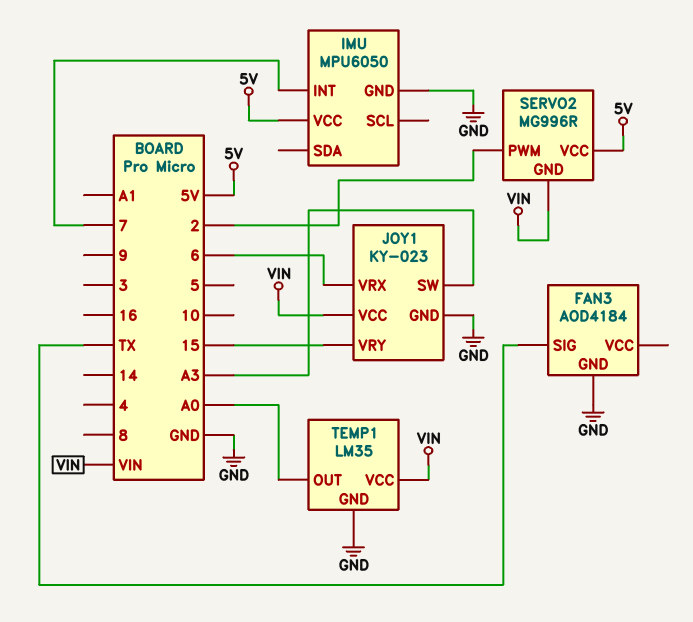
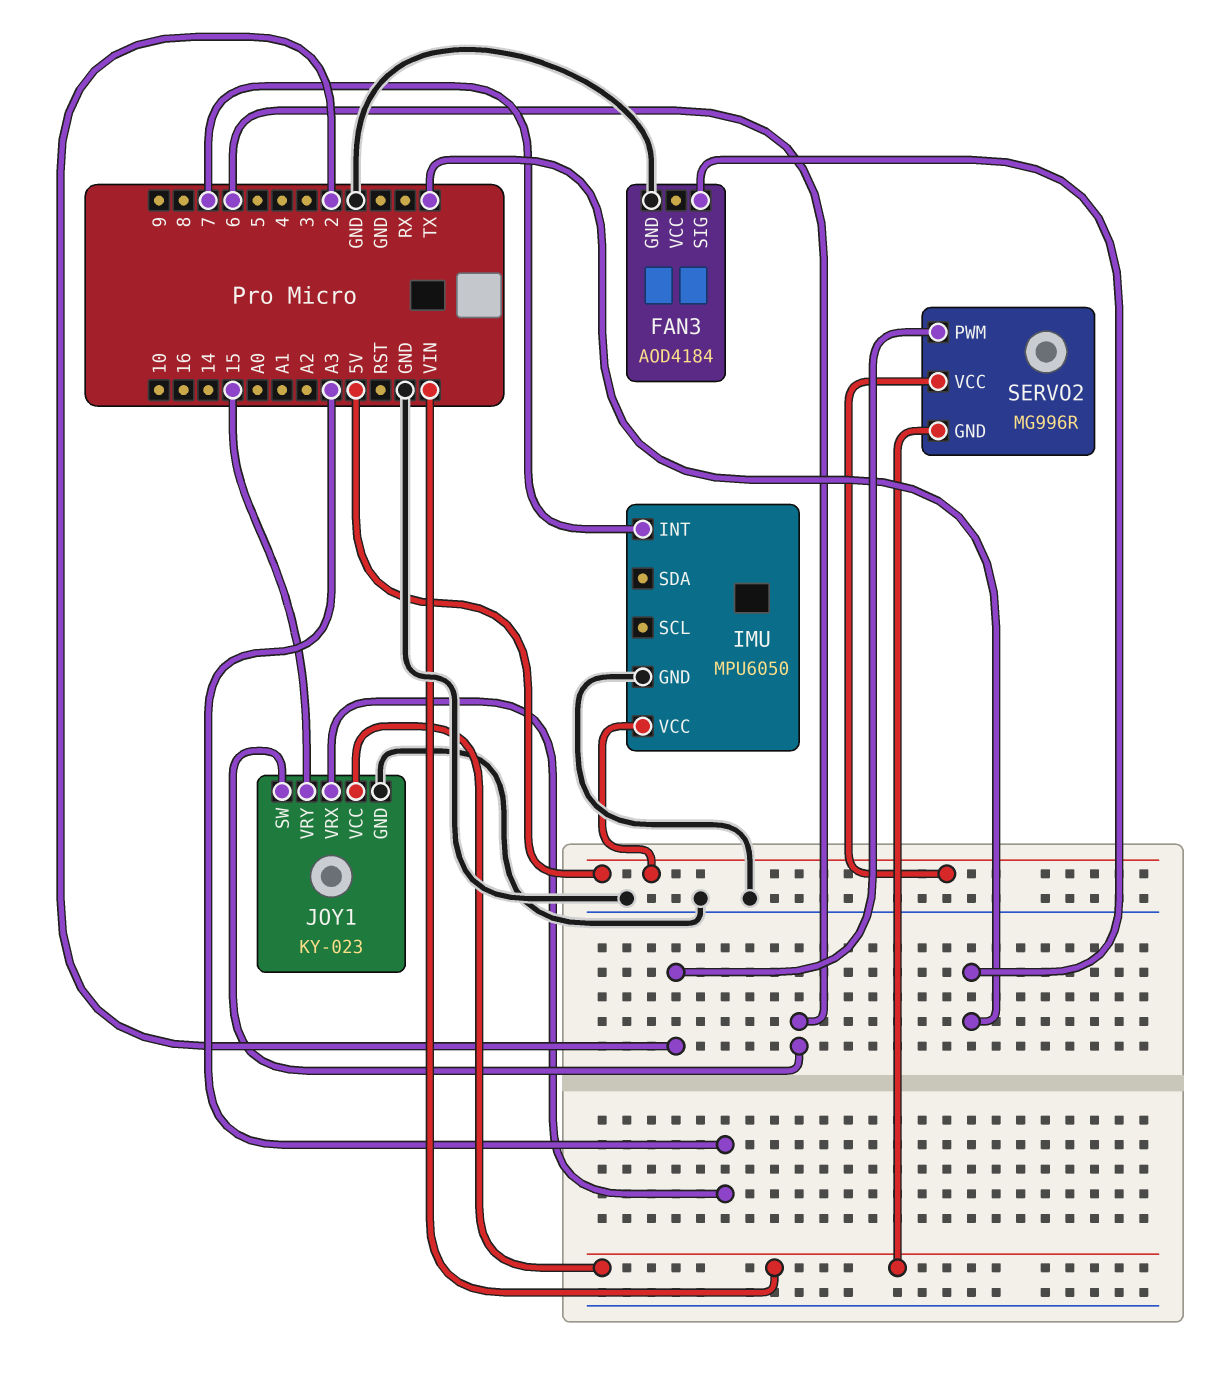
JOY1 pin SW: A3 -> 6
JOY1 pin VRX: 6 -> A3
TEMP1: LM35 -> none
TEMP1 pin GND: GND -> none
TEMP1 pin OUT: A0 -> none
TEMP1 pin VCC: VIN -> none

